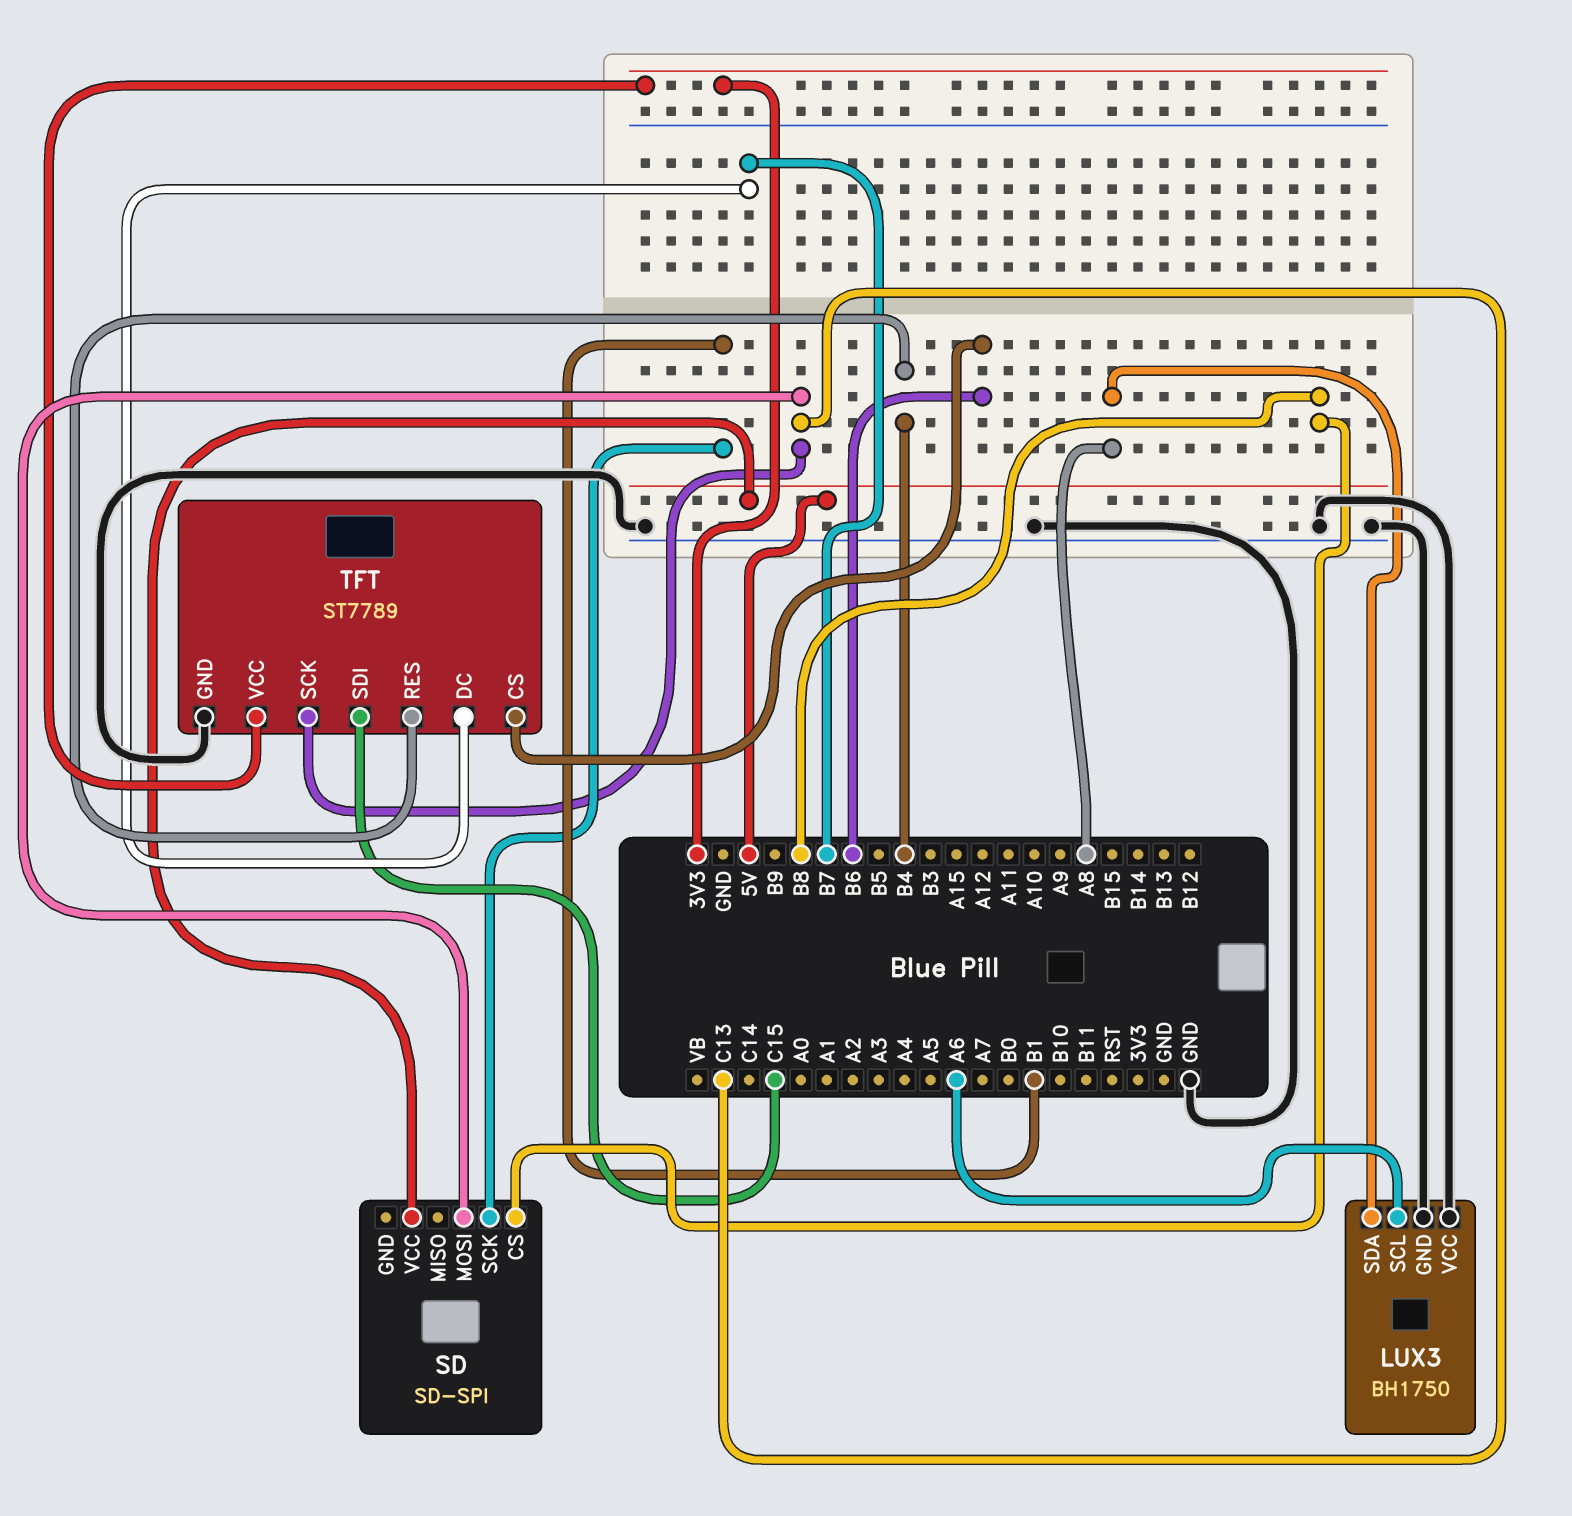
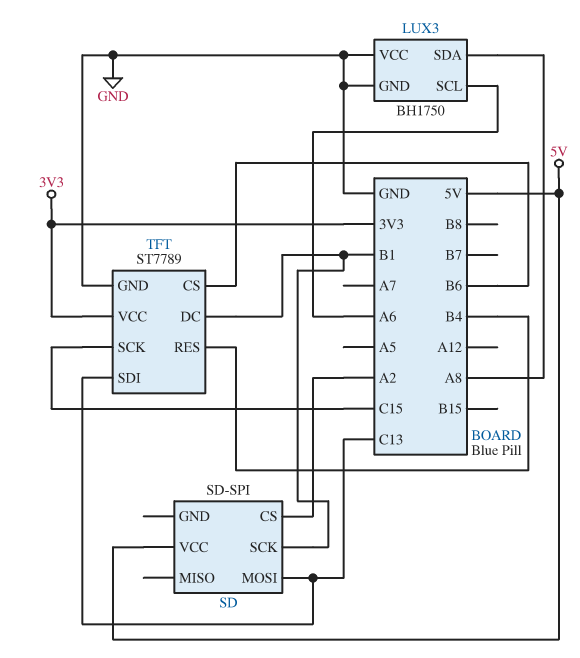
SD pin CS: B8 -> A2
TFT pin DC: B7 -> B1
TFT pin SCK: C13 -> C15
TFT pin SDI: C15 -> C13

